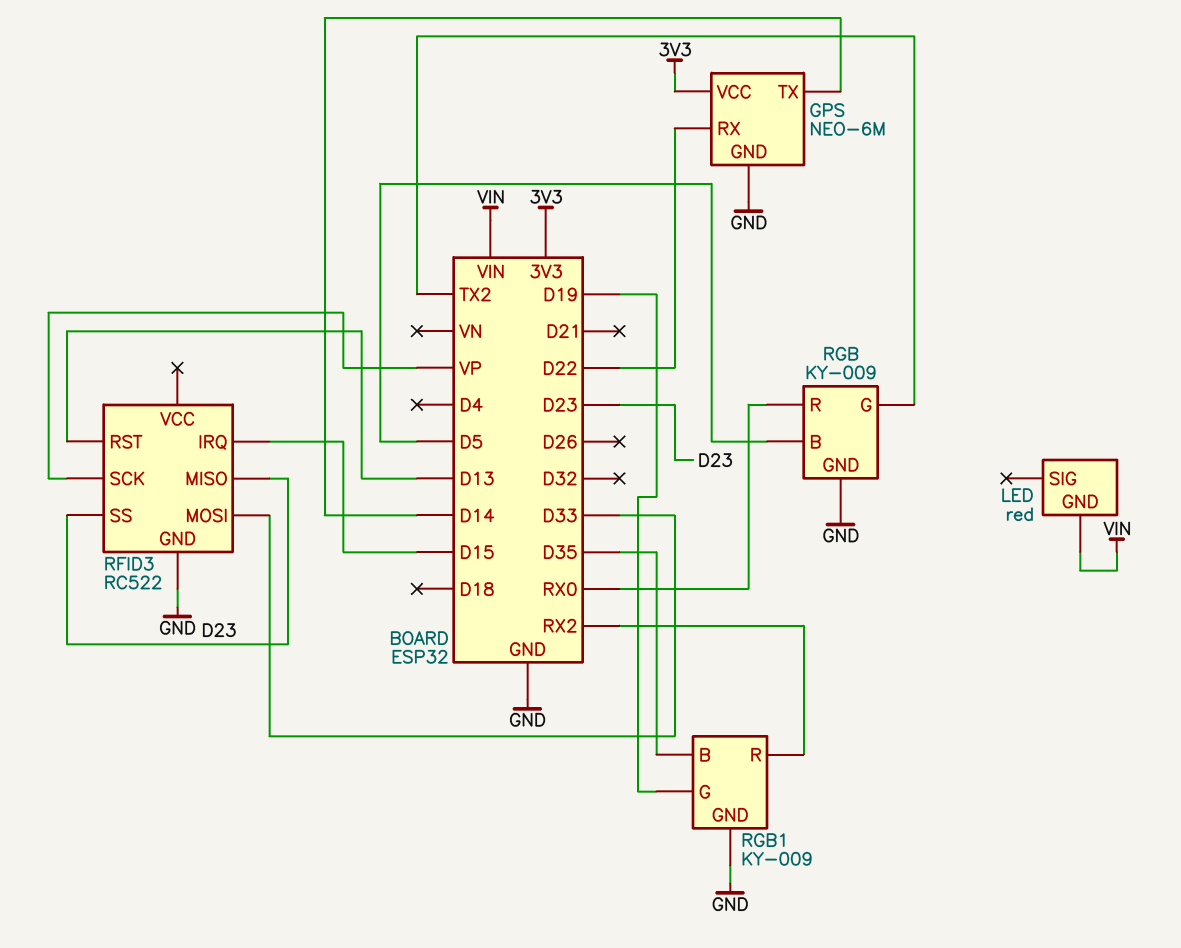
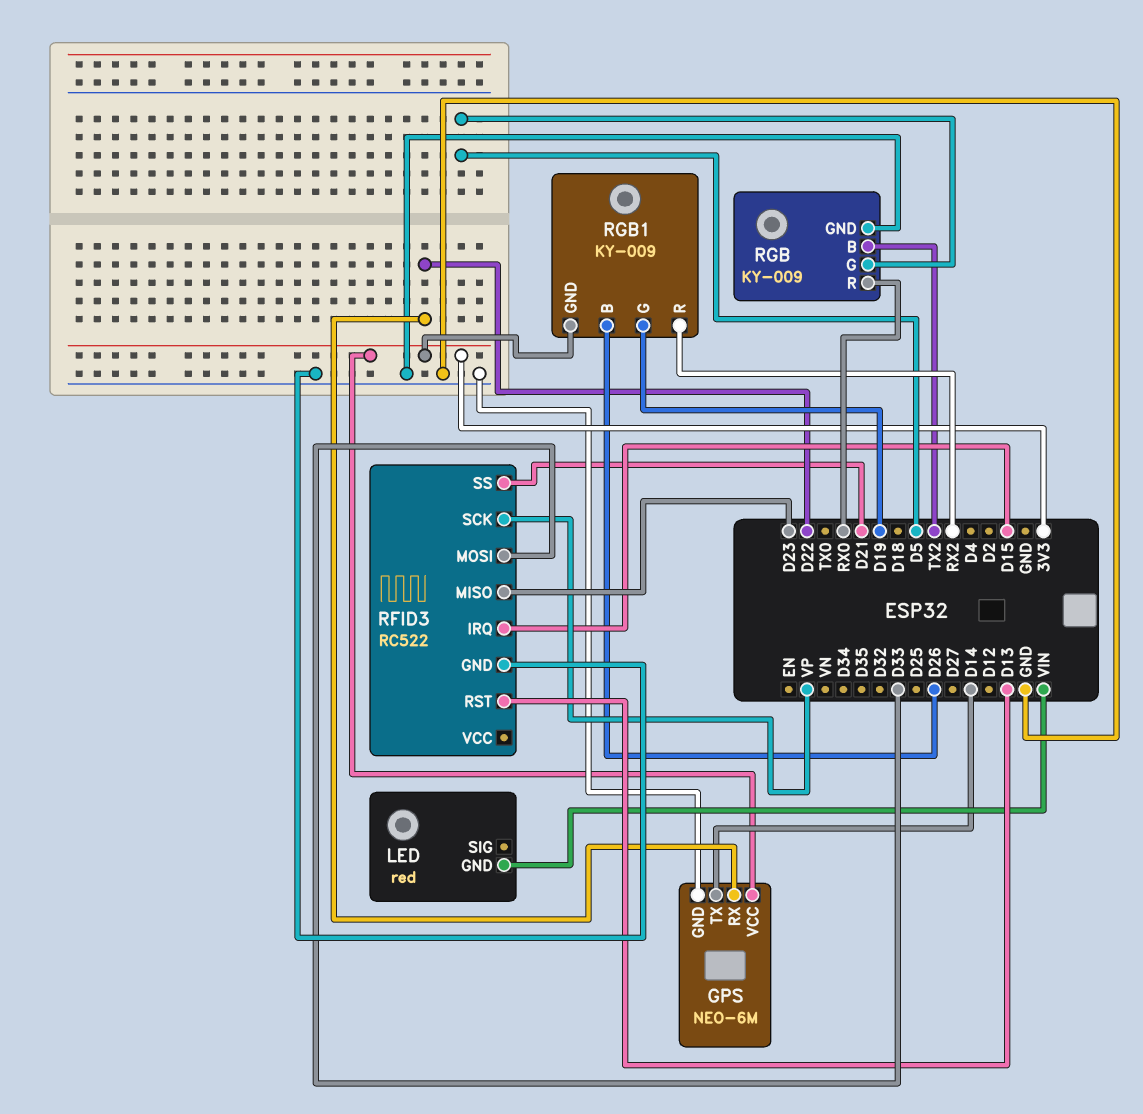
RFID3 pin SS: D23 -> D21
RGB pin B: D5 -> TX2
RGB pin G: TX2 -> D5
RGB1 pin B: D35 -> D26
RGB1 pin GND: GND -> 3V3

